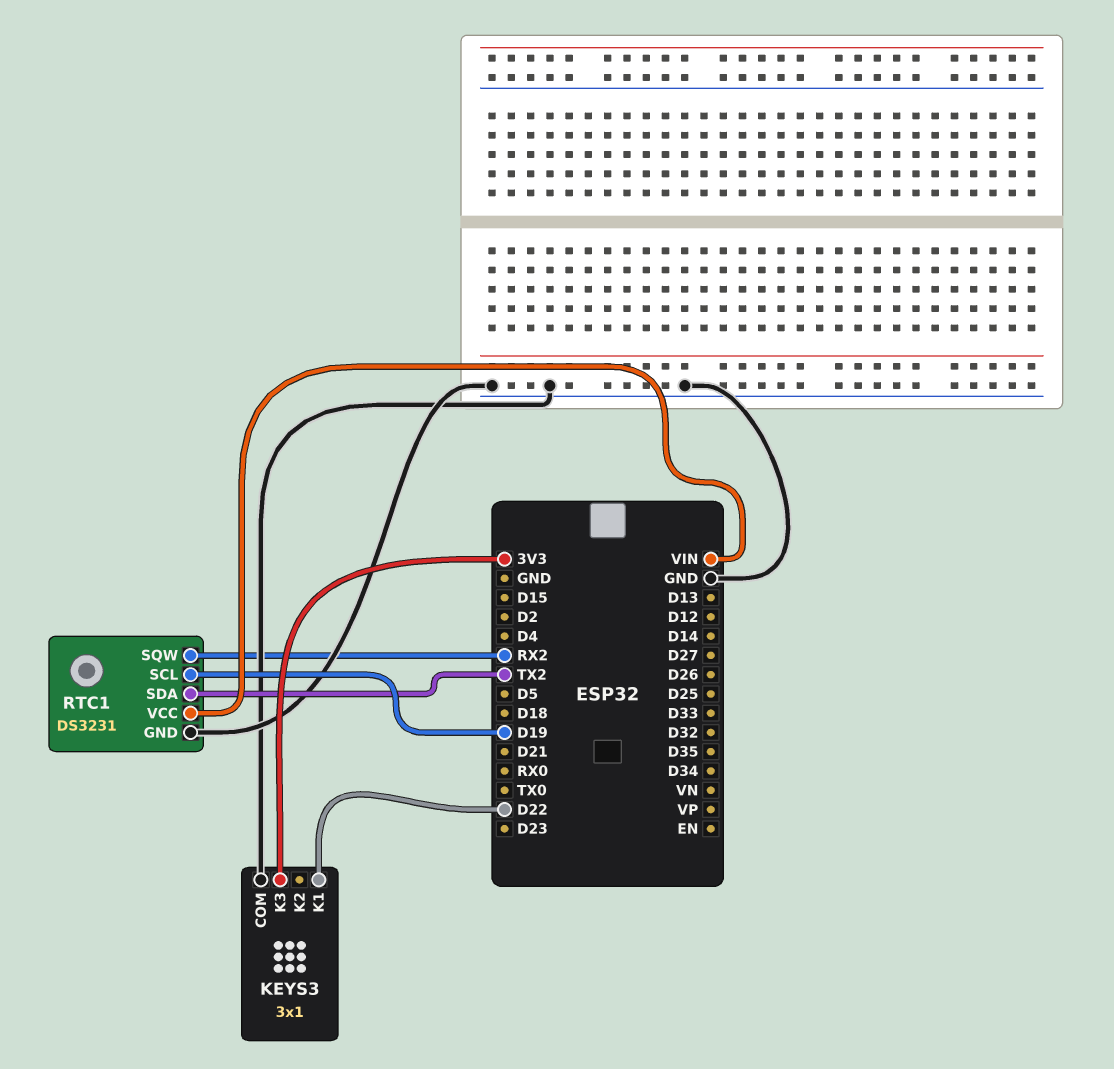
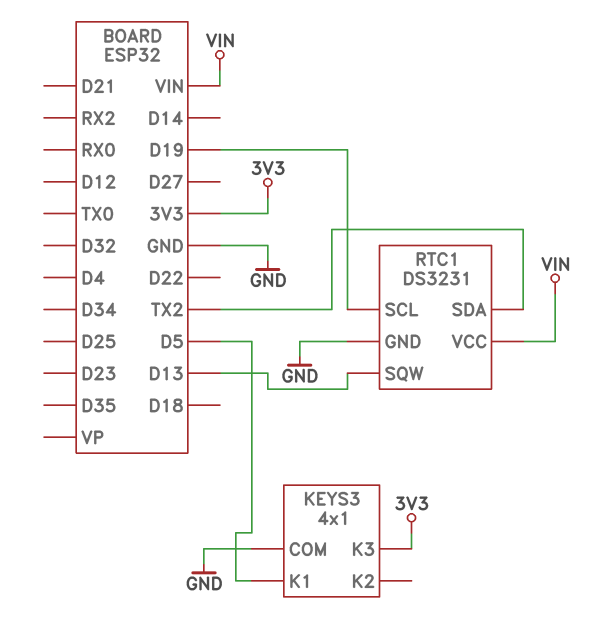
KEYS3: 3x1 -> 4x1
KEYS3 pin K1: D22 -> D5
RTC1 pin SQW: RX2 -> D13

